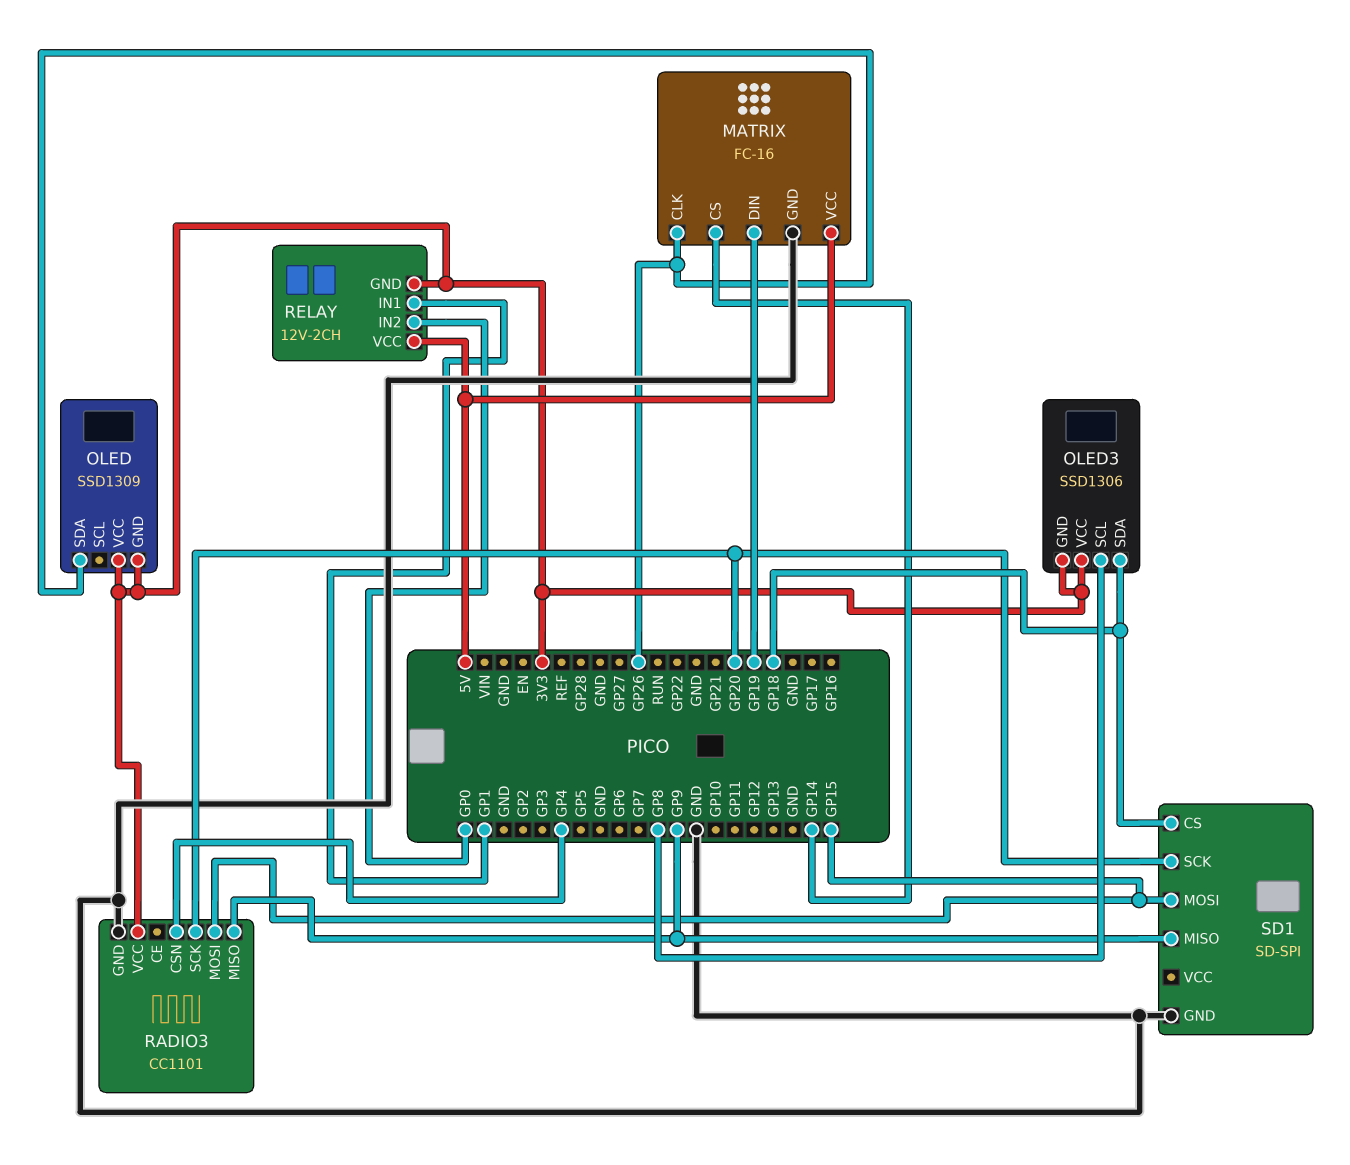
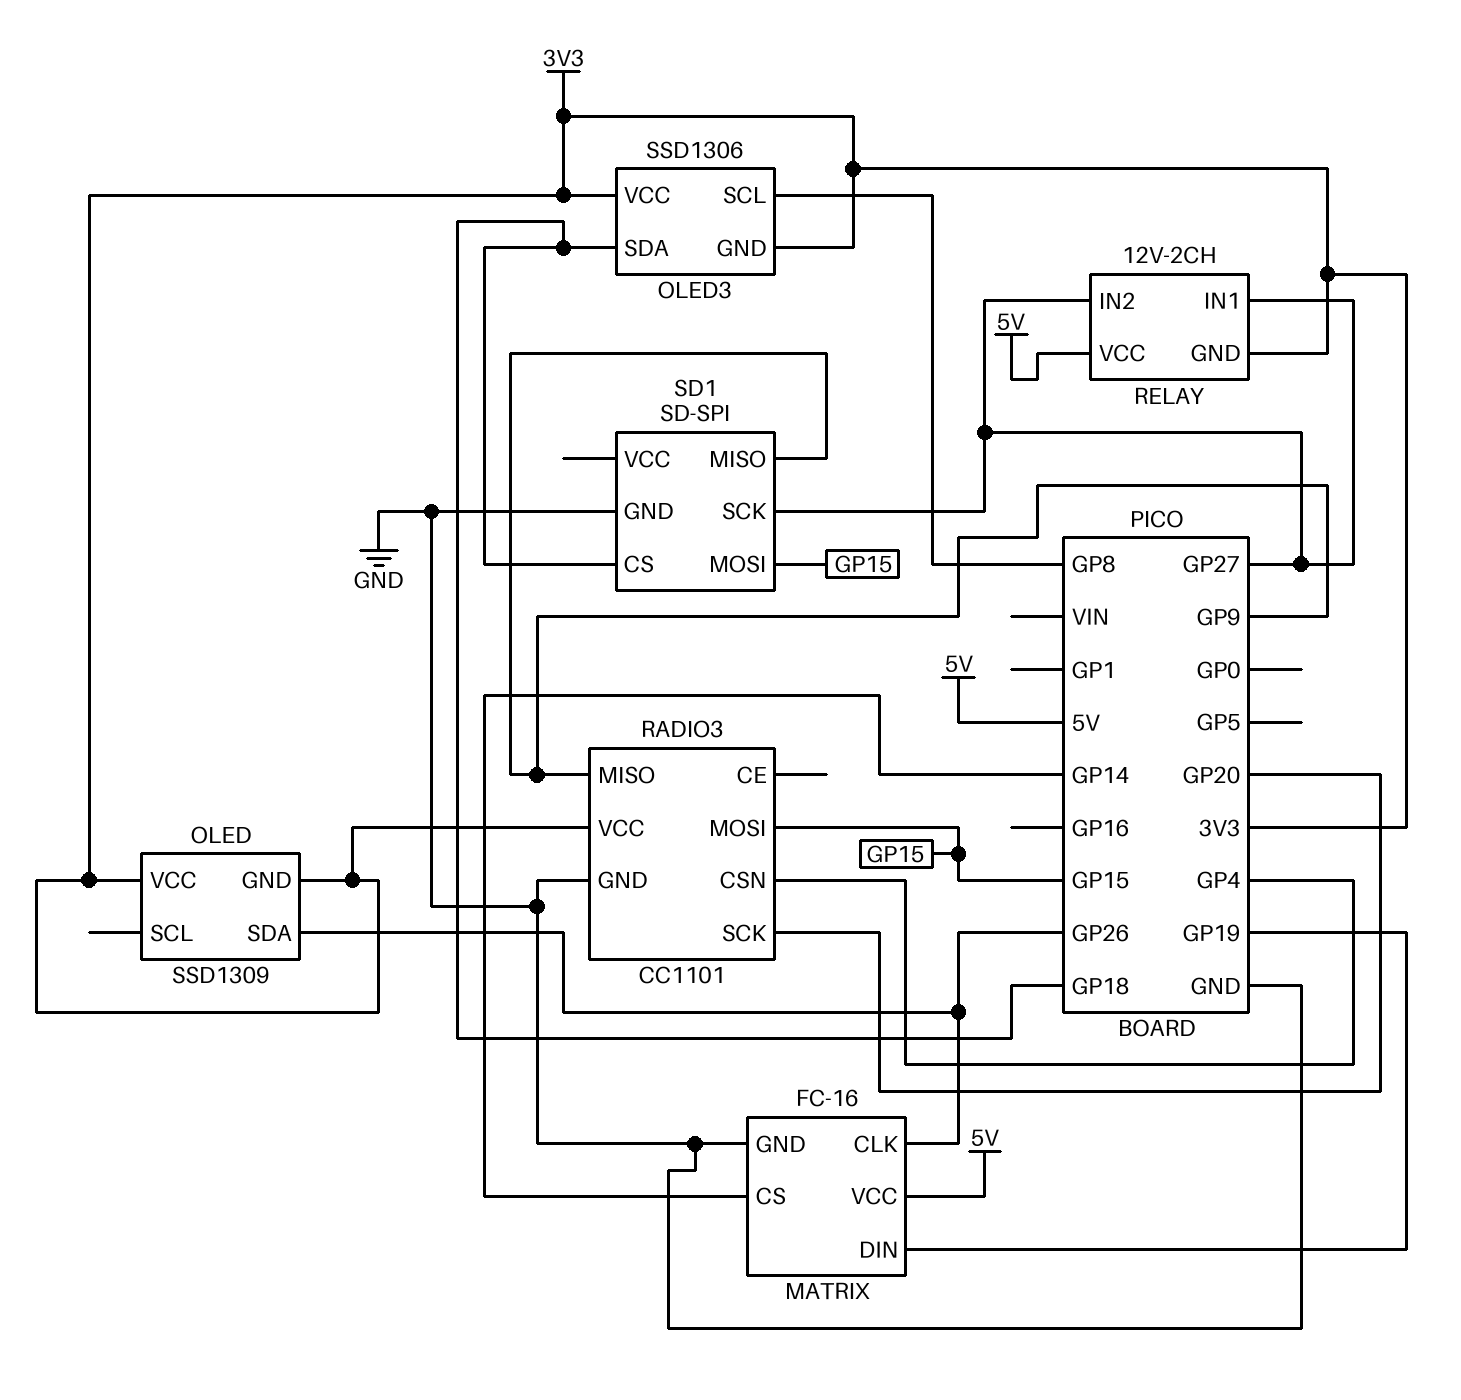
RELAY pin IN1: GP1 -> GP27
RELAY pin IN2: GP0 -> GP27
SD1 pin SCK: GP20 -> GP27

